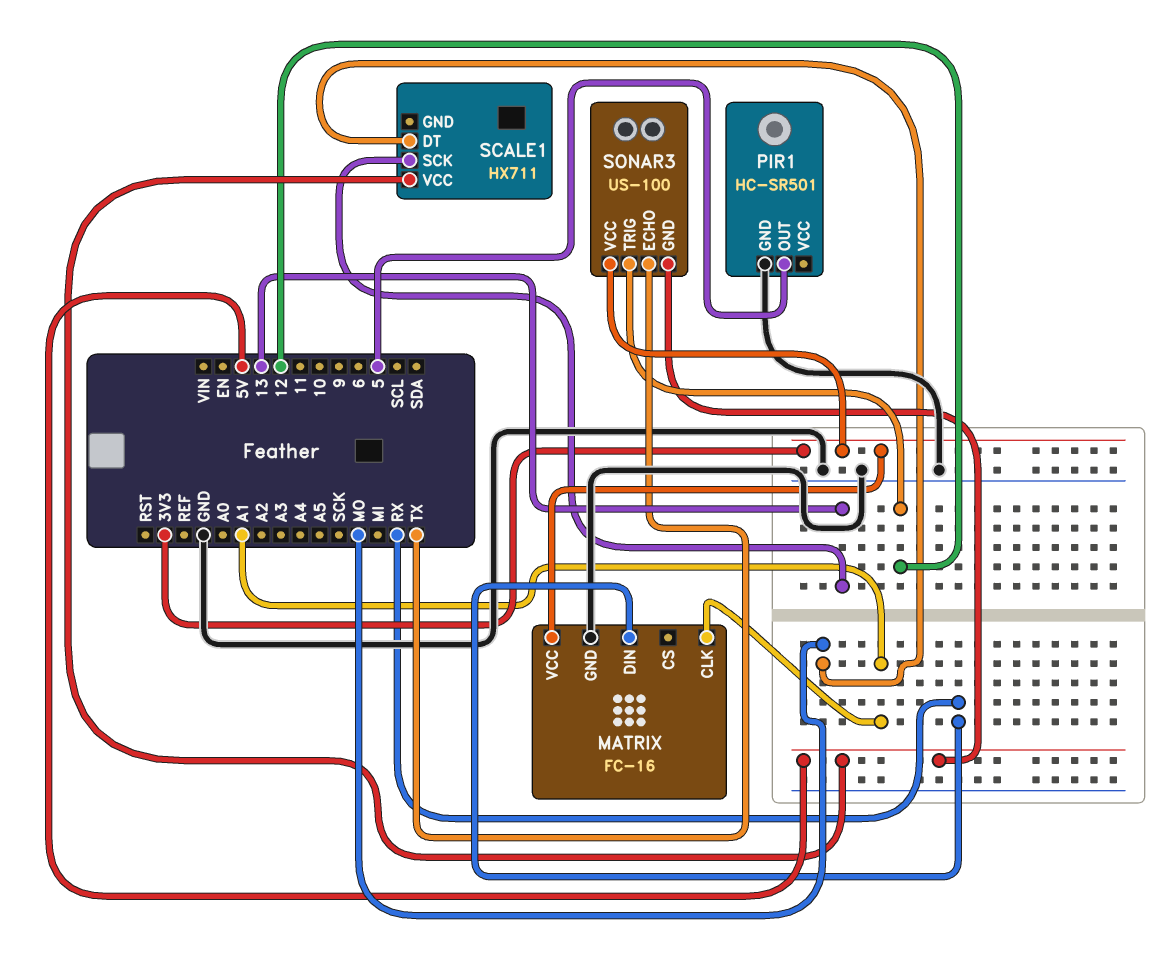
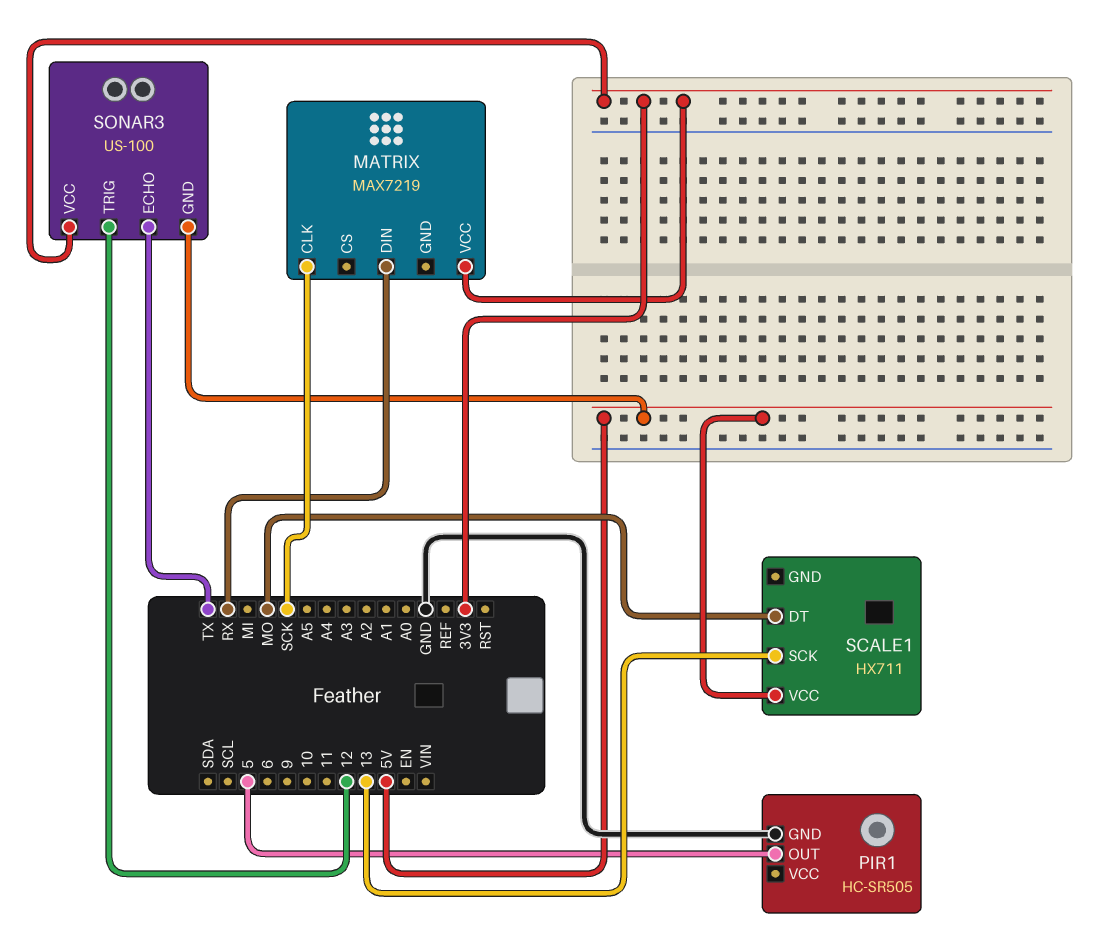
MATRIX: FC-16 -> MAX7219
MATRIX pin CLK: A1 -> SCK
MATRIX pin GND: GND -> none
PIR1: HC-SR501 -> HC-SR505

